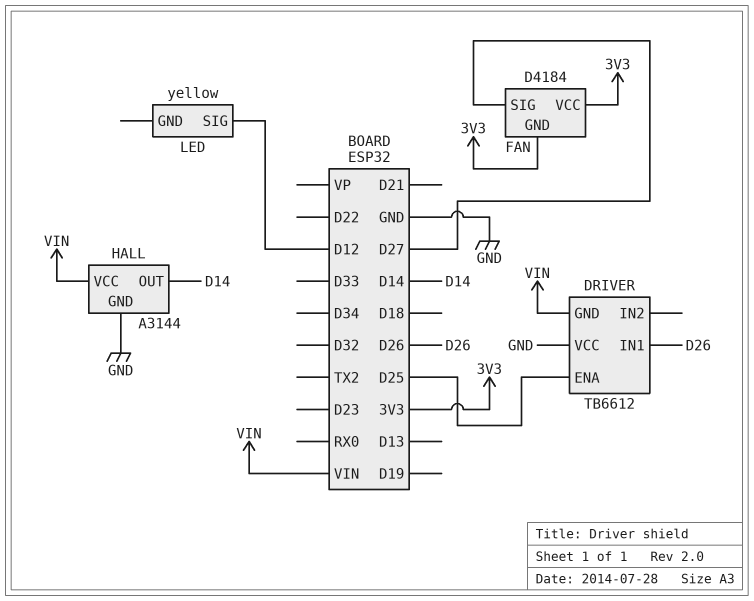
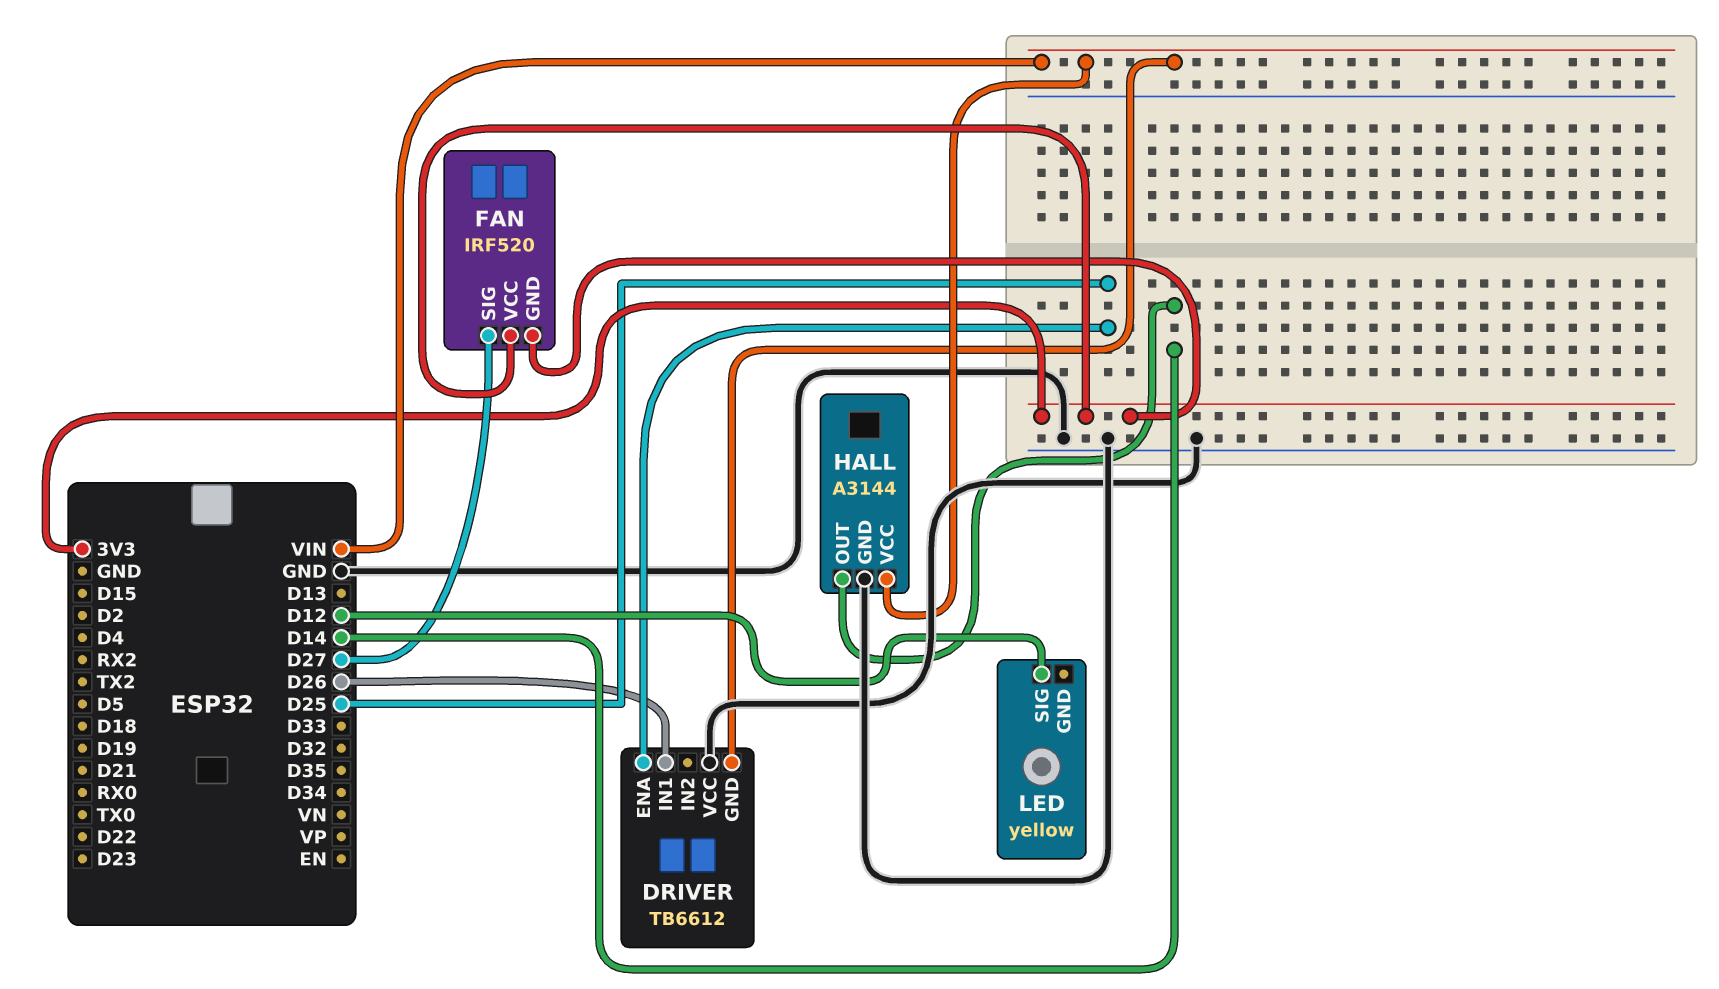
FAN: D4184 -> IRF520

